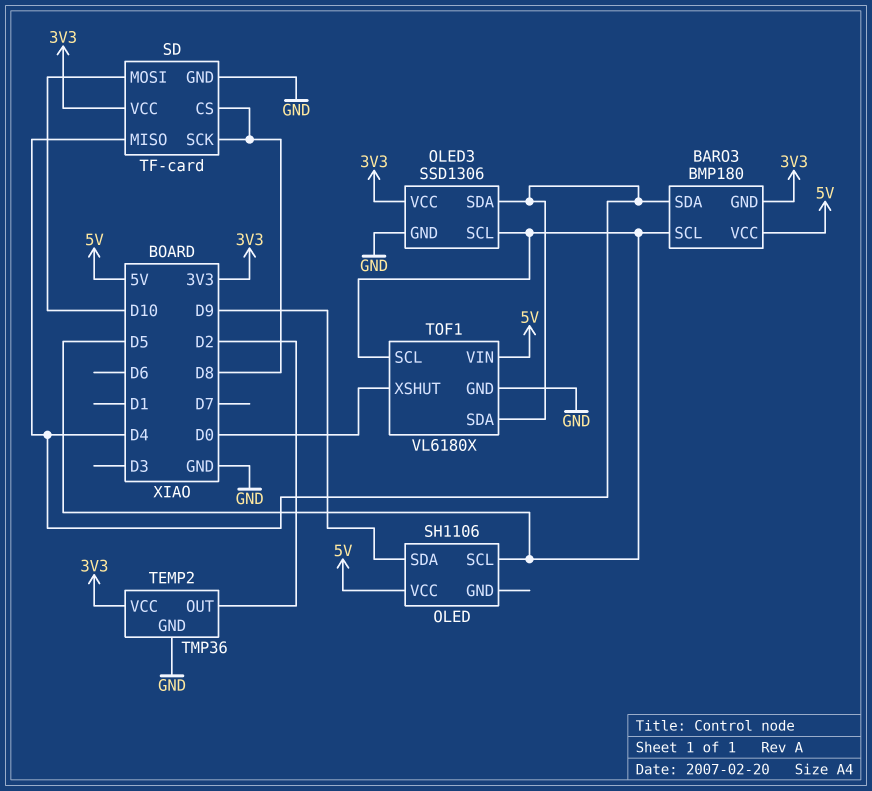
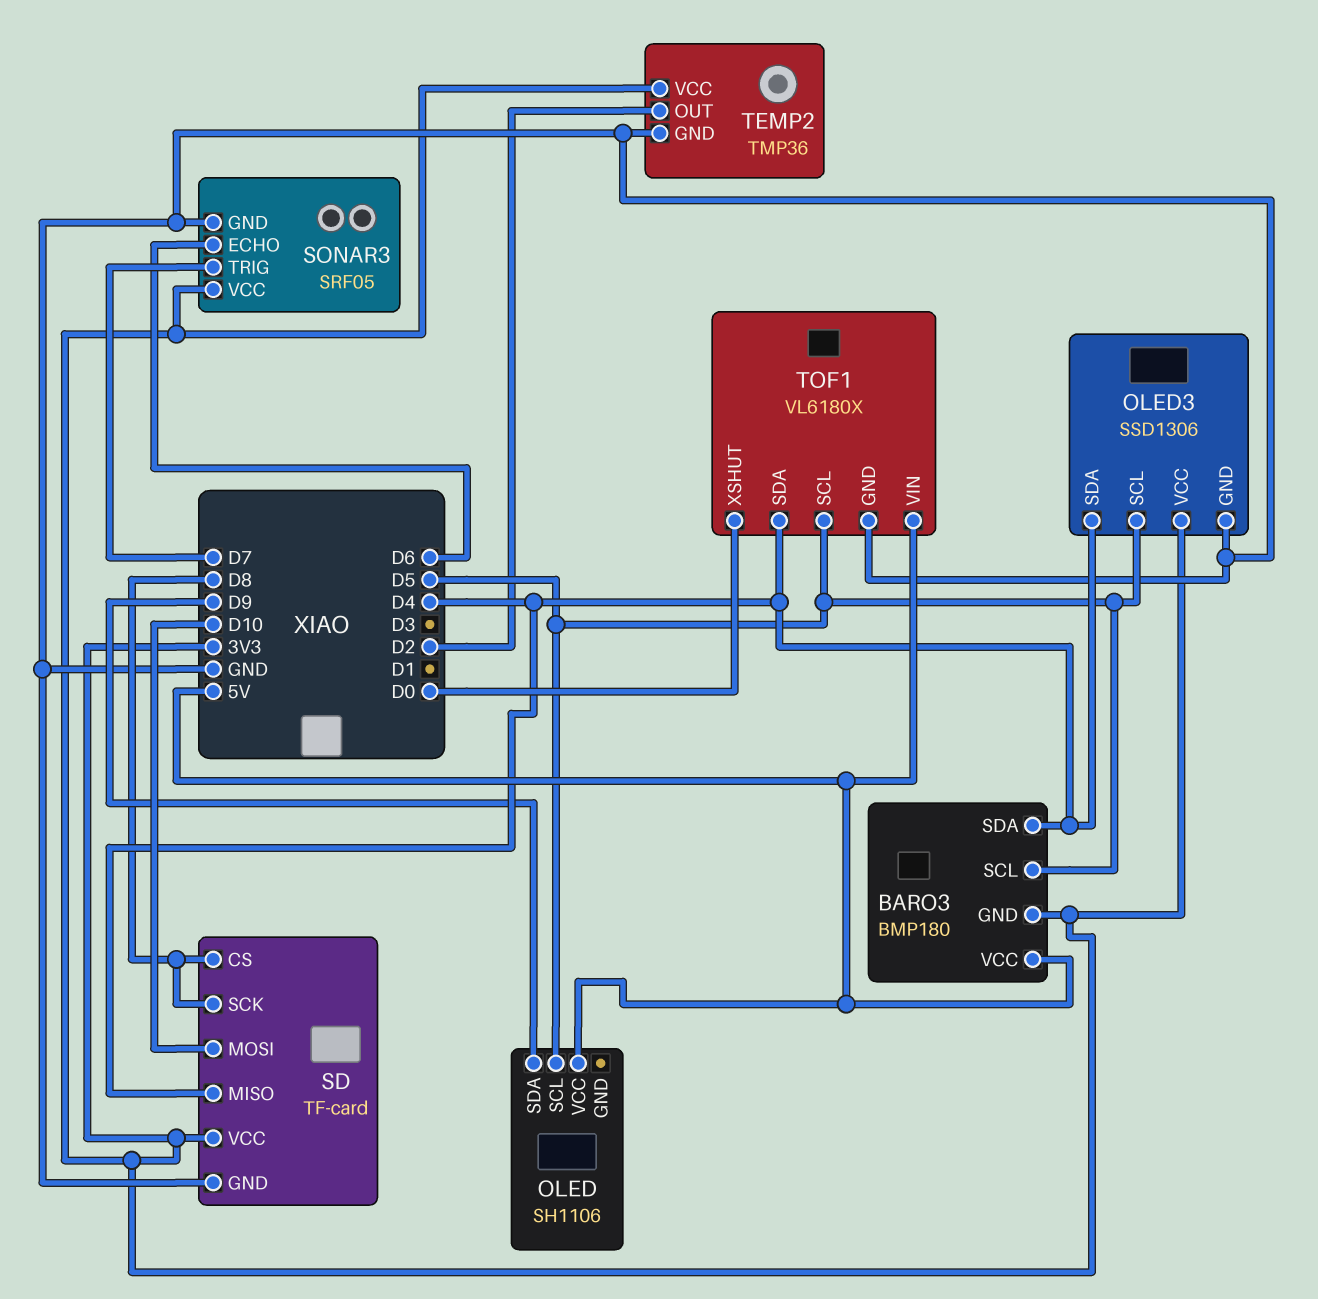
SONAR3: none -> SRF05
SONAR3 pin ECHO: none -> D6
SONAR3 pin GND: none -> GND
SONAR3 pin TRIG: none -> D7
SONAR3 pin VCC: none -> 3V3

